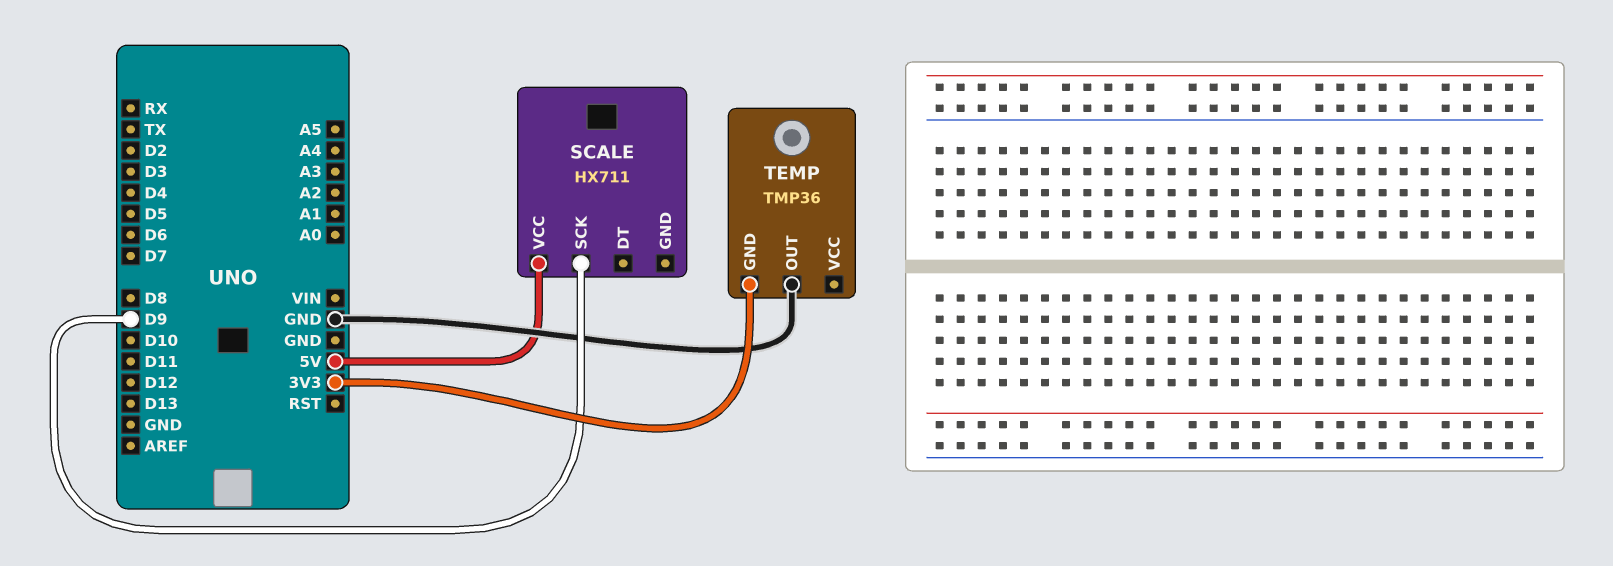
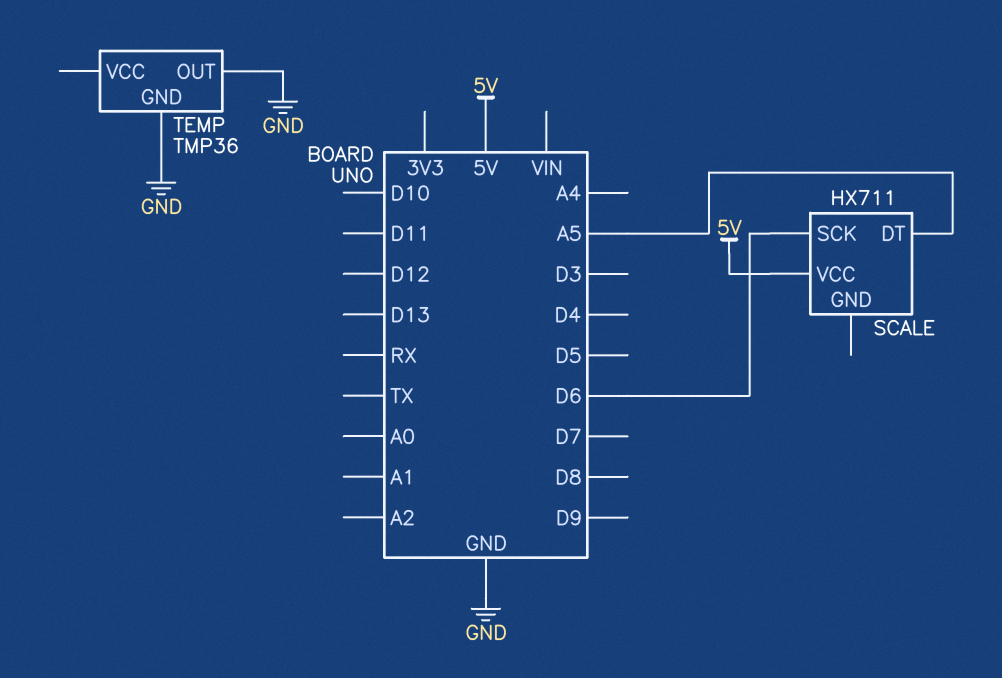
SCALE pin DT: none -> A5
SCALE pin SCK: D9 -> D6
TEMP pin GND: 3V3 -> GND

